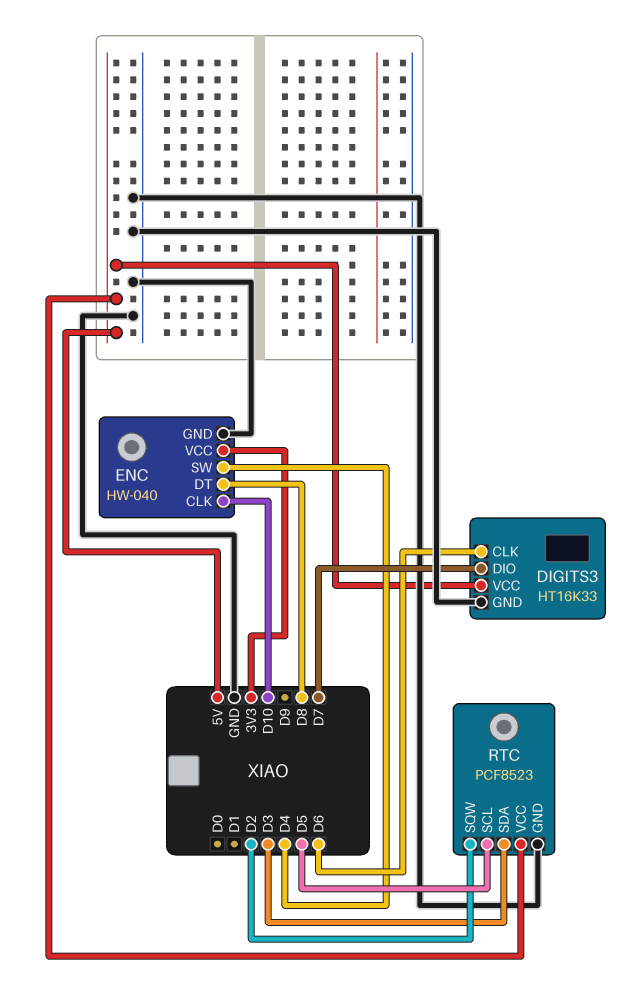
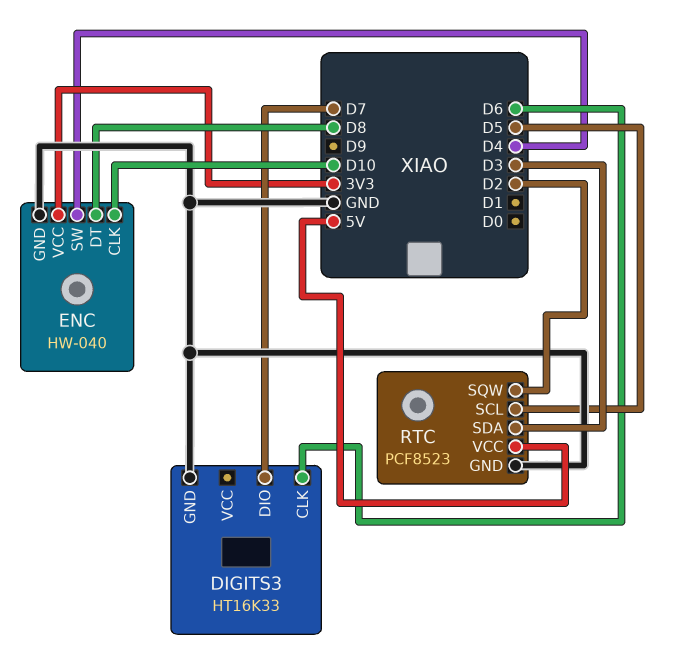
DIGITS3 pin VCC: 5V -> none

